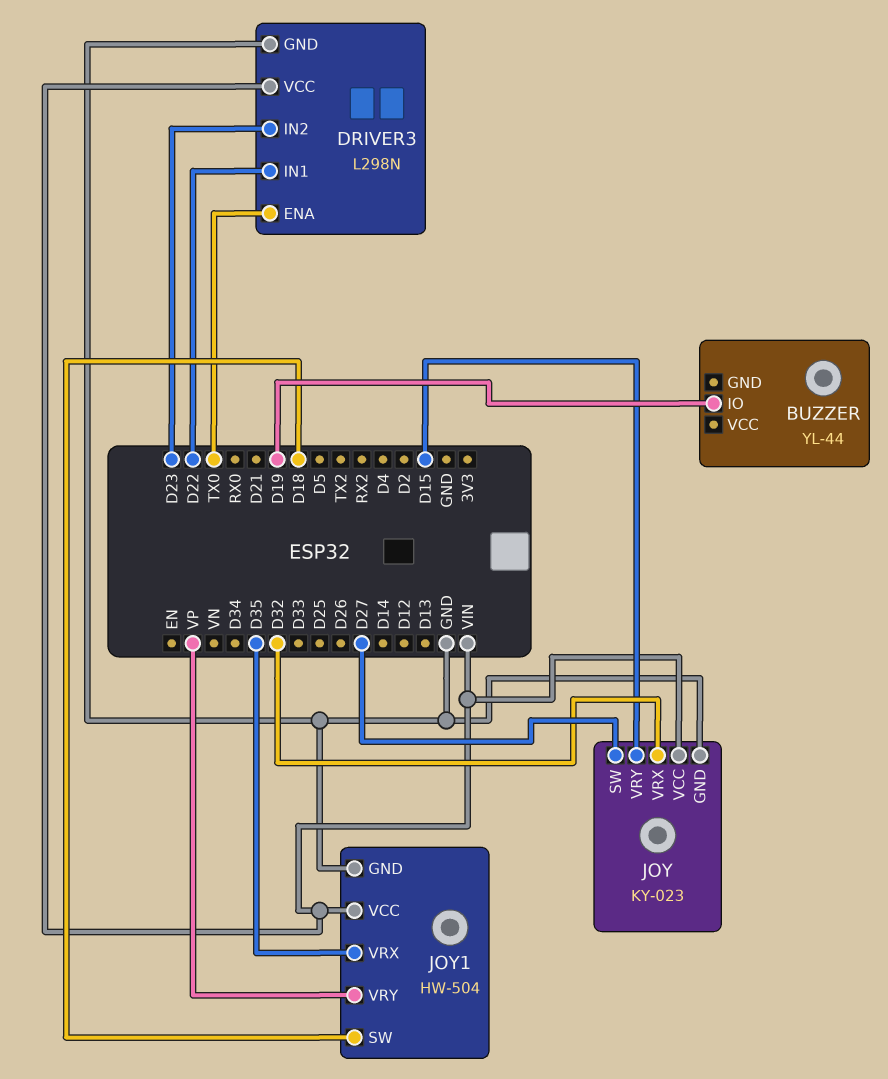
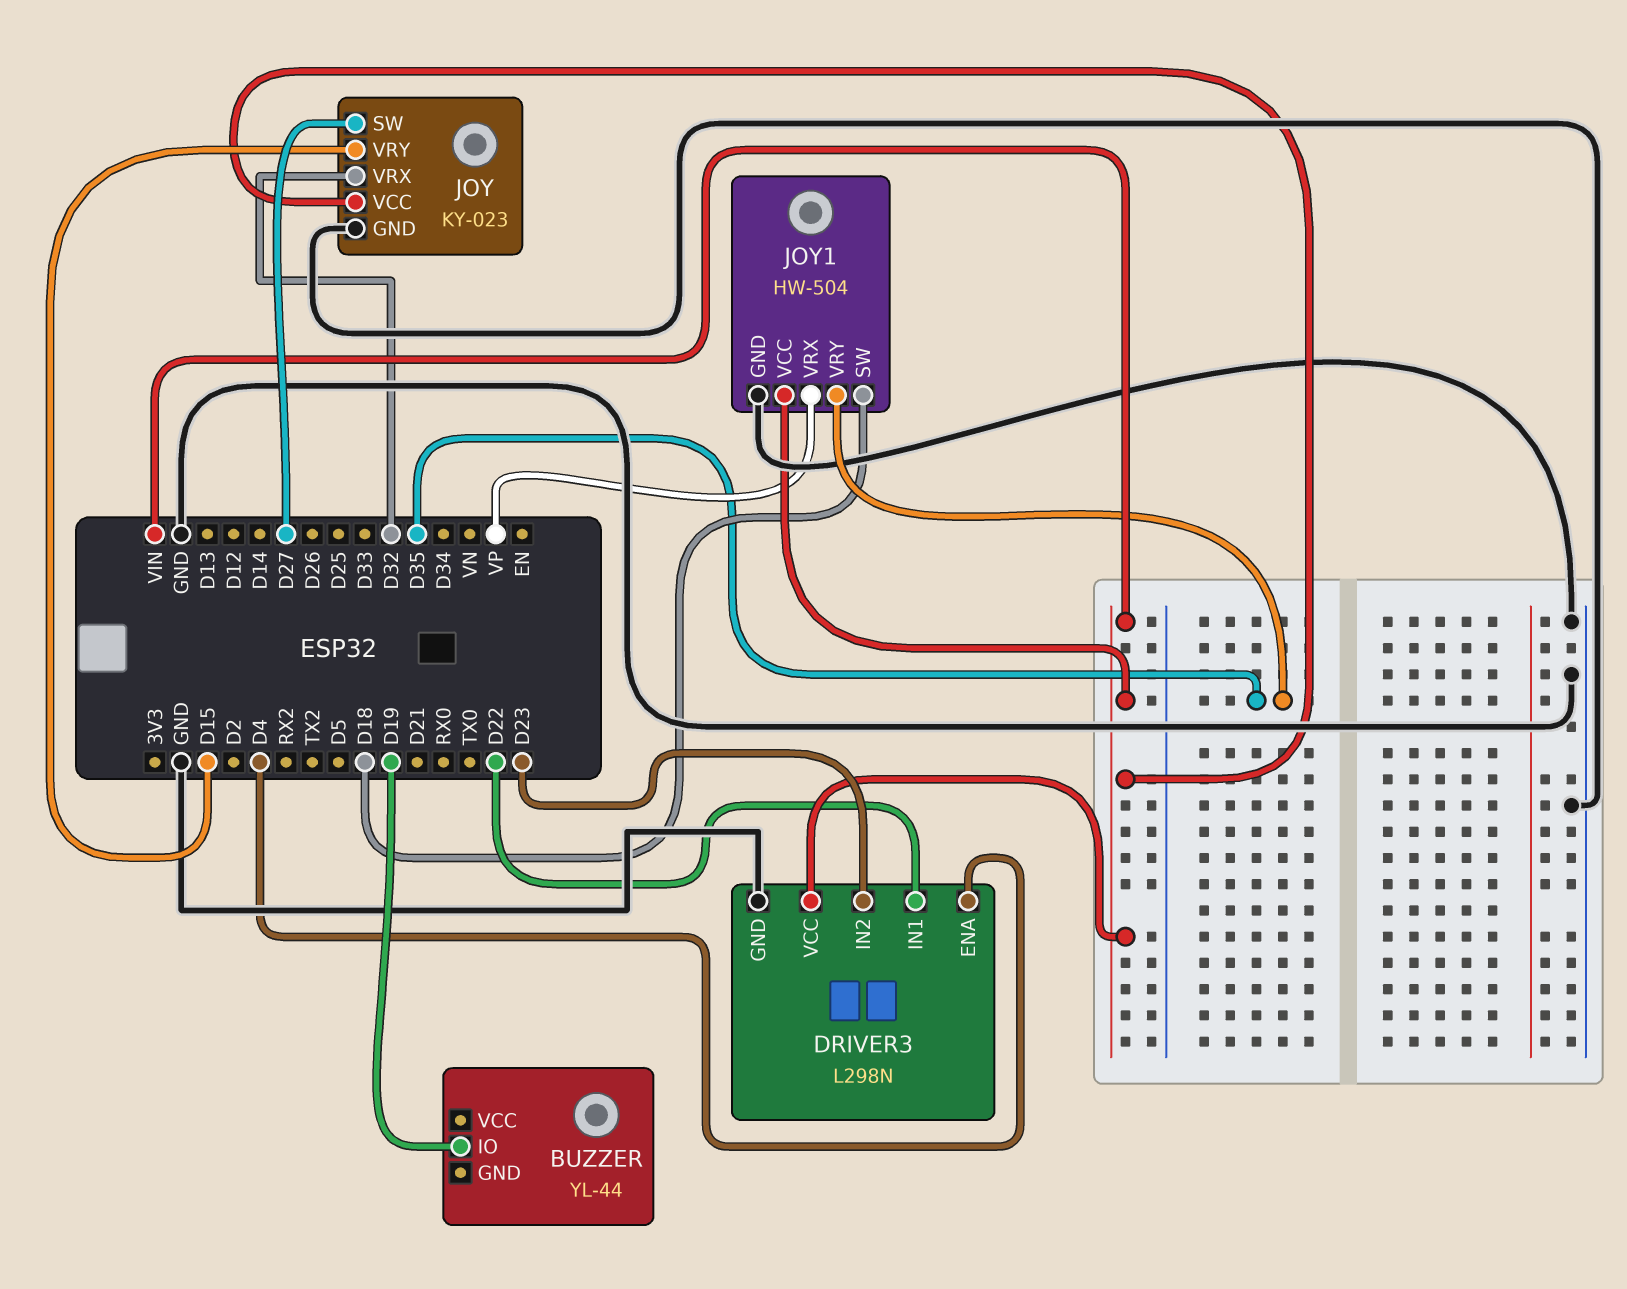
DRIVER3 pin ENA: TX0 -> D4
JOY1 pin VRX: D35 -> VP
JOY1 pin VRY: VP -> D35

